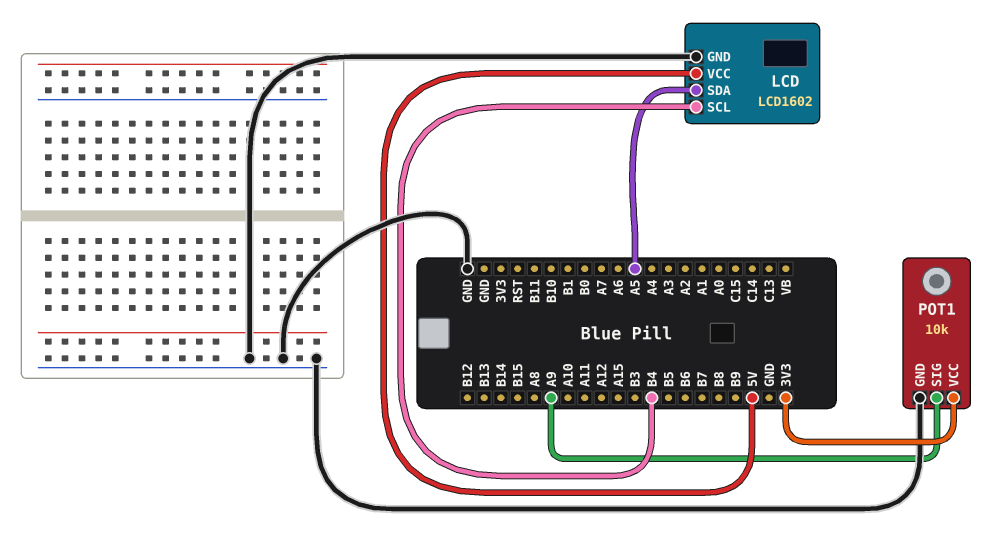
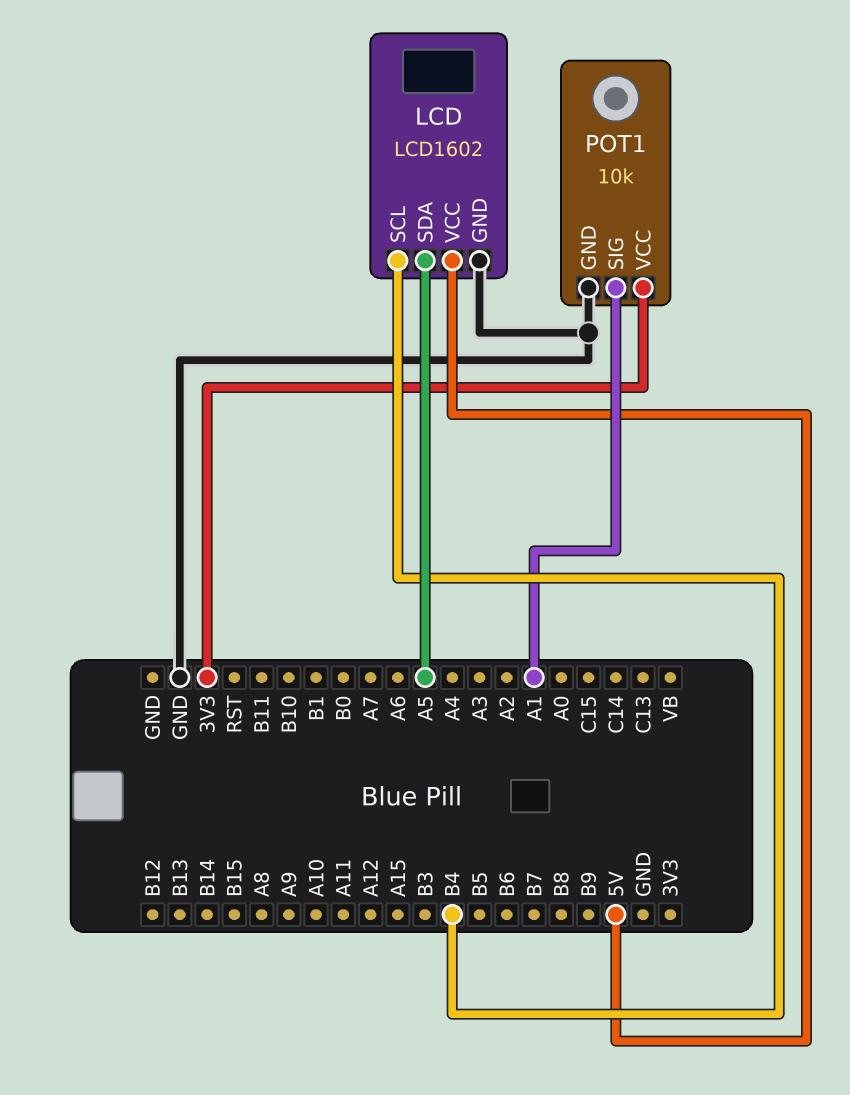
POT1 pin SIG: A9 -> A1

